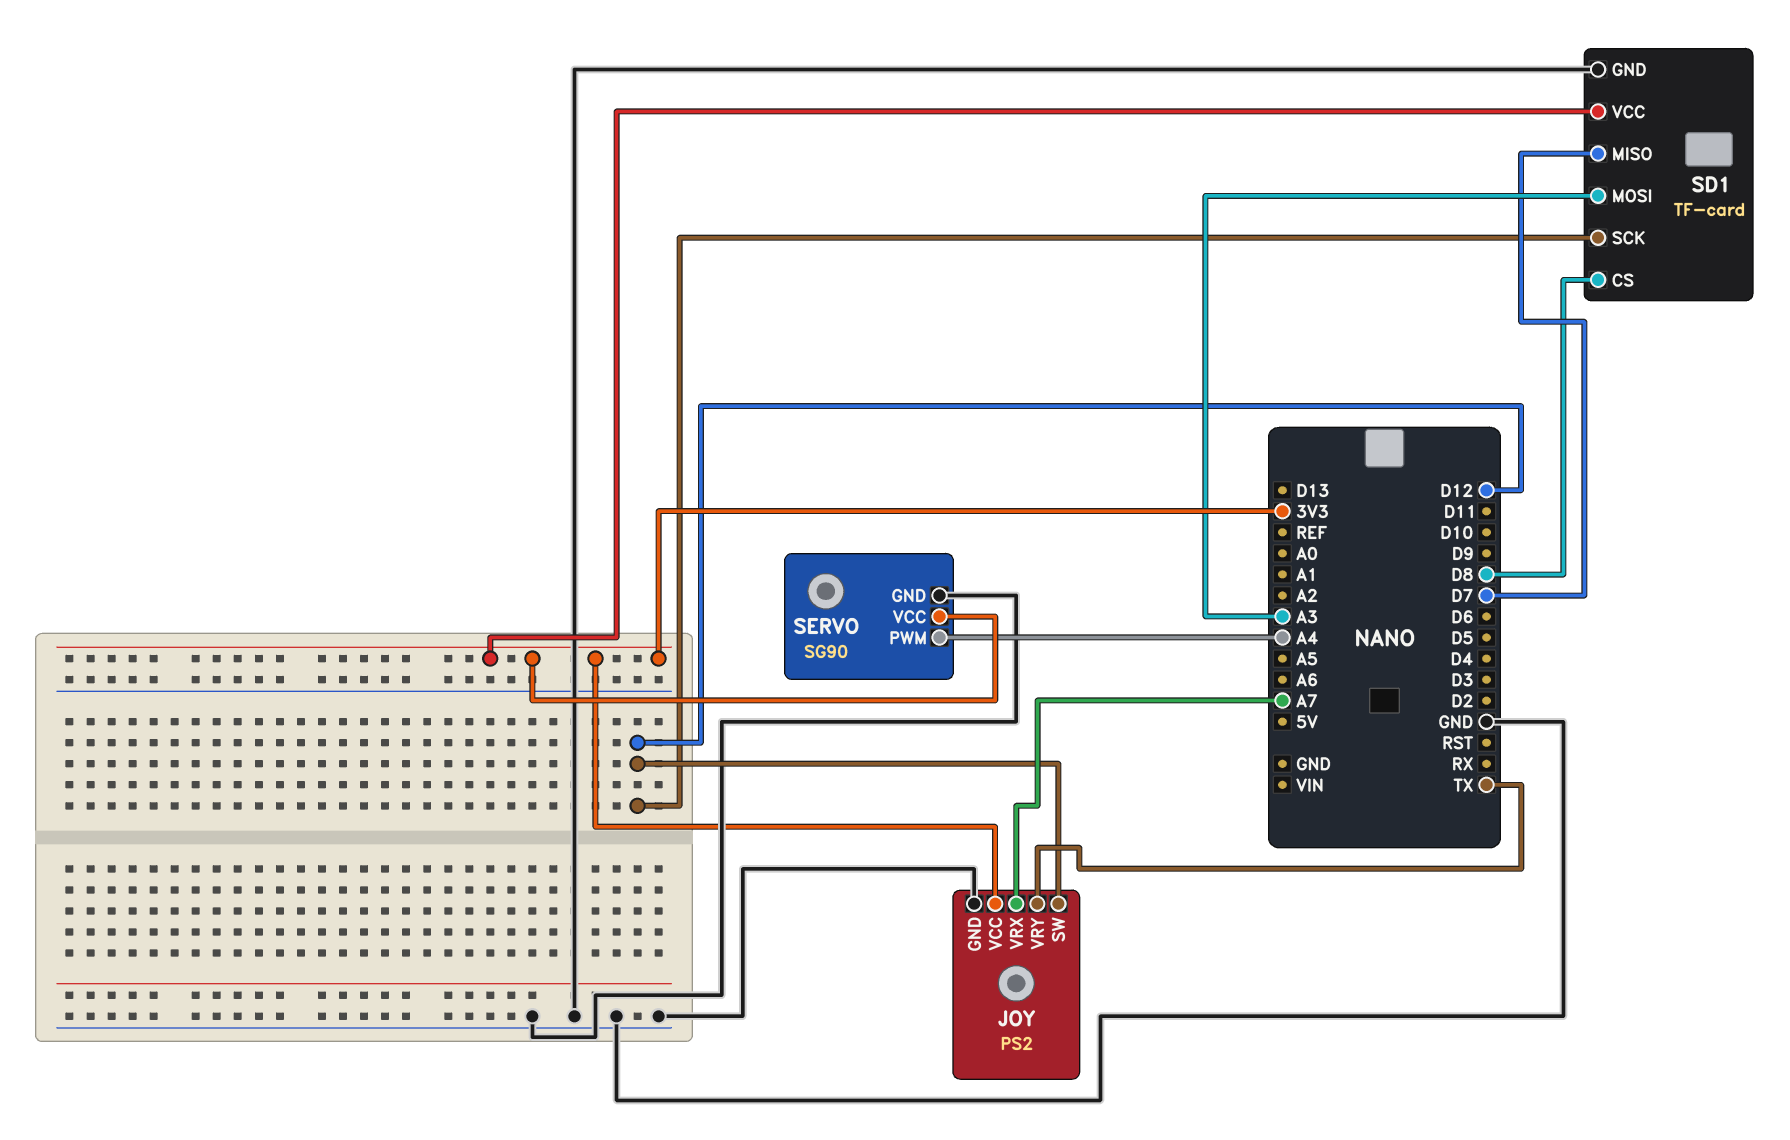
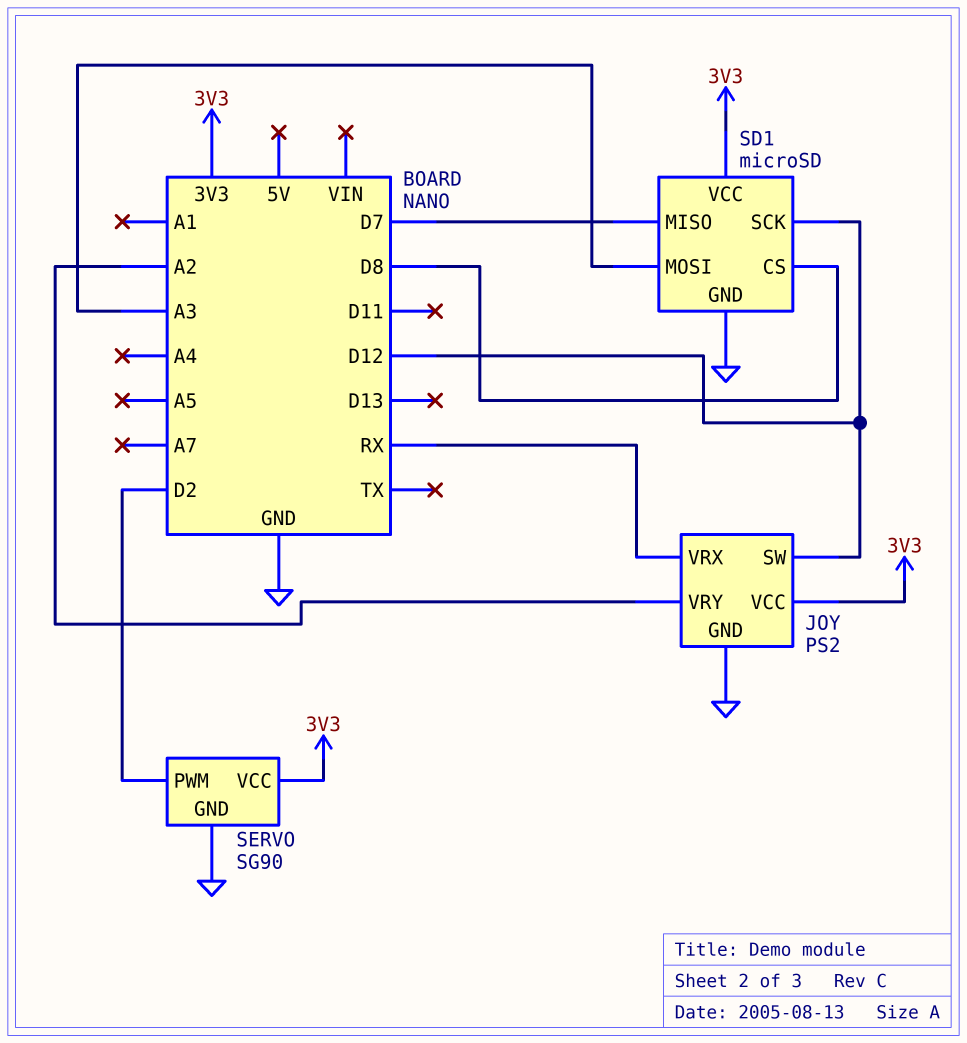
JOY pin VRX: A7 -> RX
JOY pin VRY: TX -> A2
SD1: TF-card -> microSD
SERVO pin PWM: A4 -> D2

